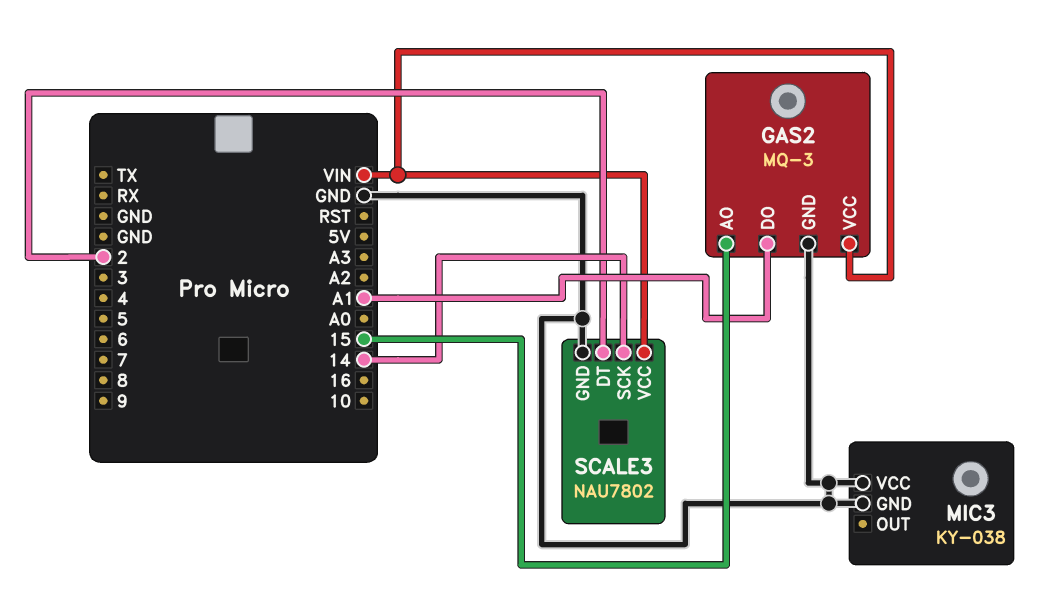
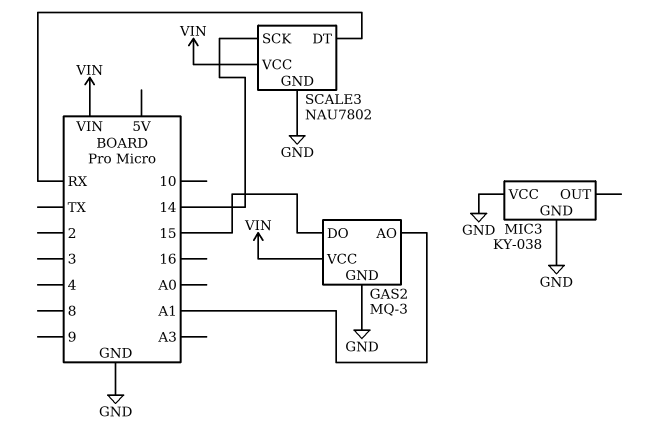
GAS2 pin AO: 15 -> A1
GAS2 pin DO: A1 -> 15
SCALE3 pin DT: 2 -> RX

